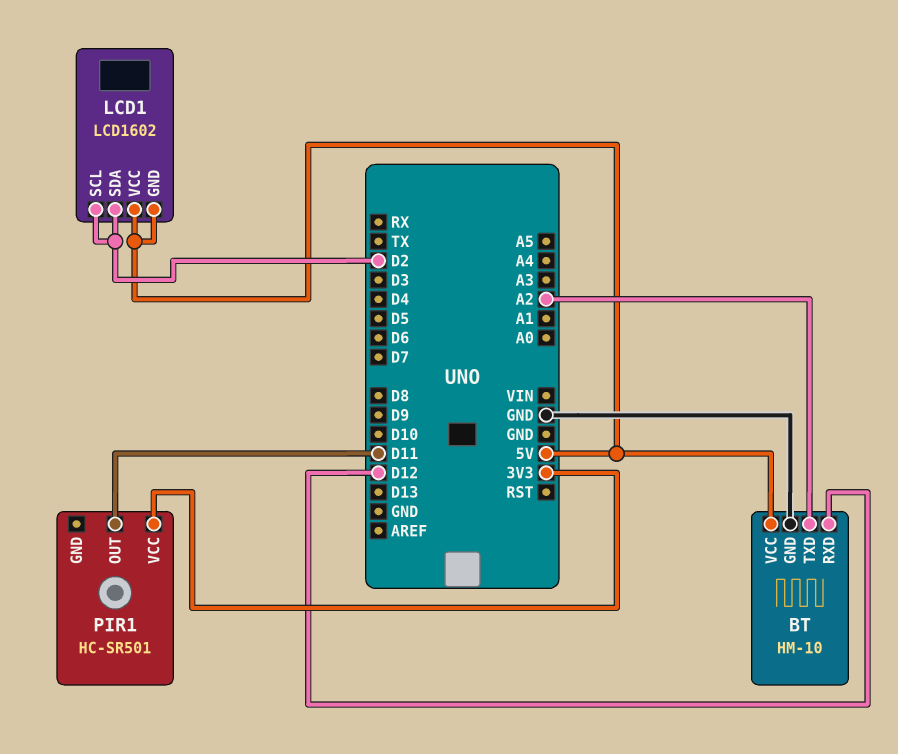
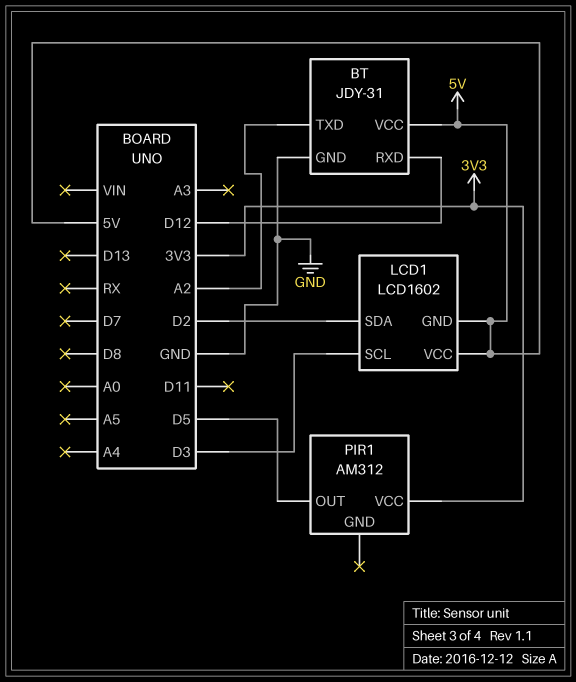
BT: HM-10 -> JDY-31
LCD1 pin SCL: D2 -> D3
PIR1: HC-SR501 -> AM312
PIR1 pin OUT: D11 -> D5

